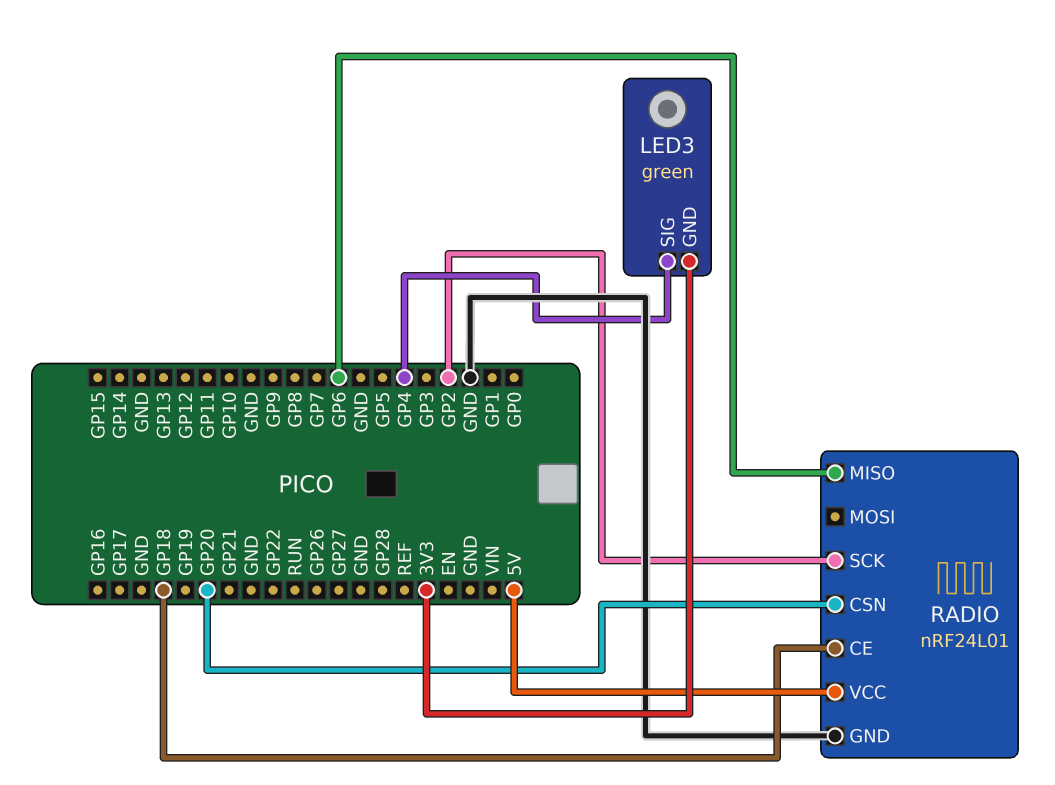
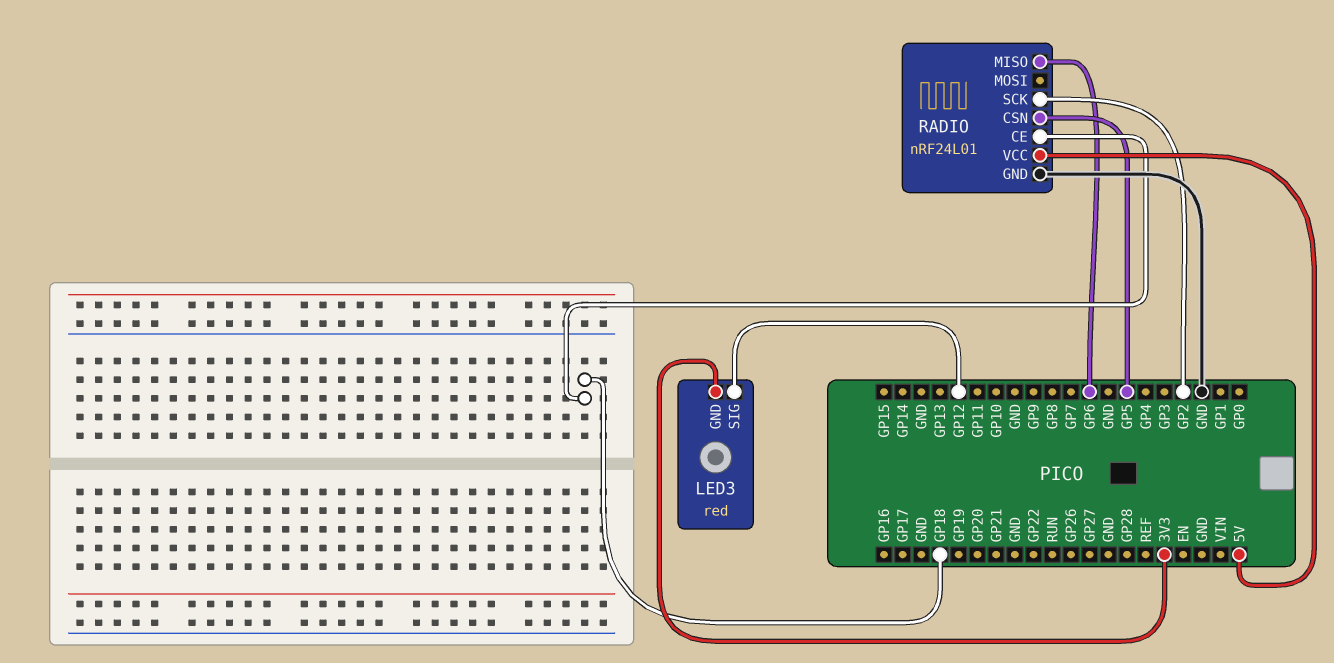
LED3: green -> red
LED3 pin SIG: GP4 -> GP12
RADIO pin CSN: GP20 -> GP5

